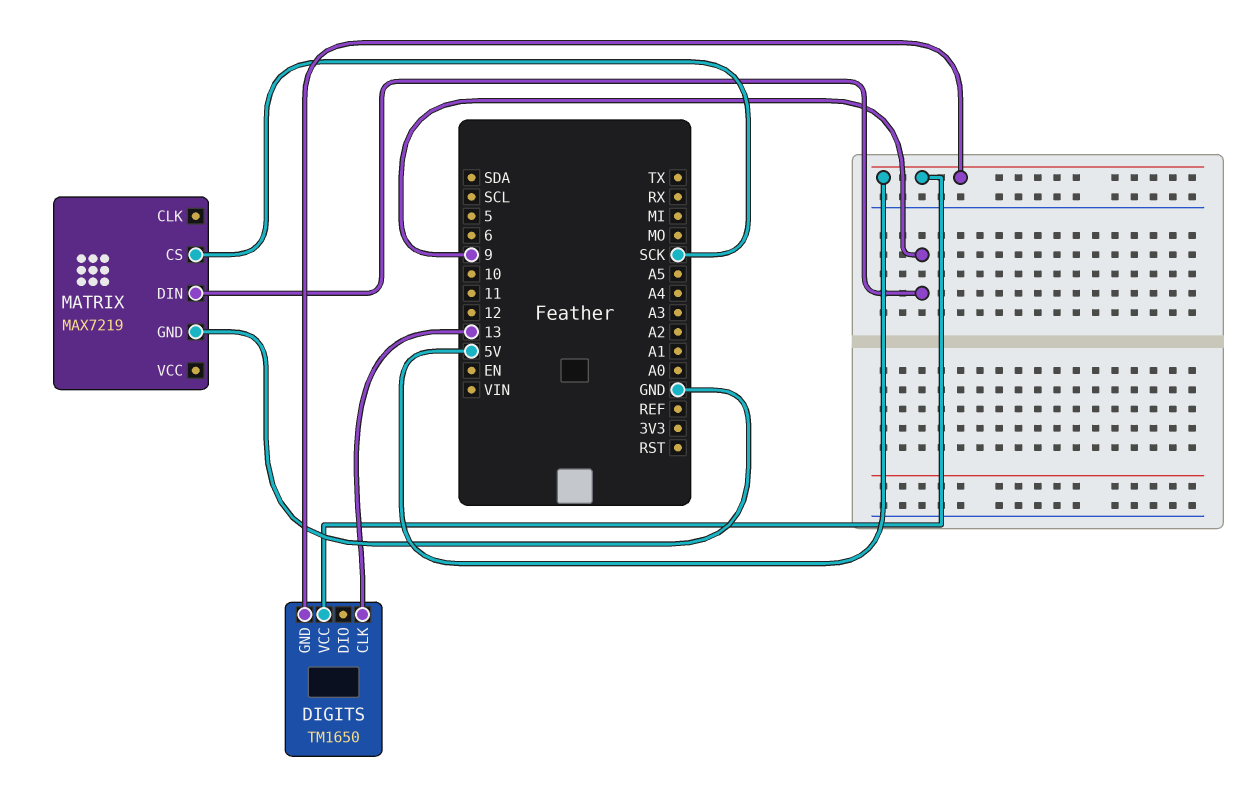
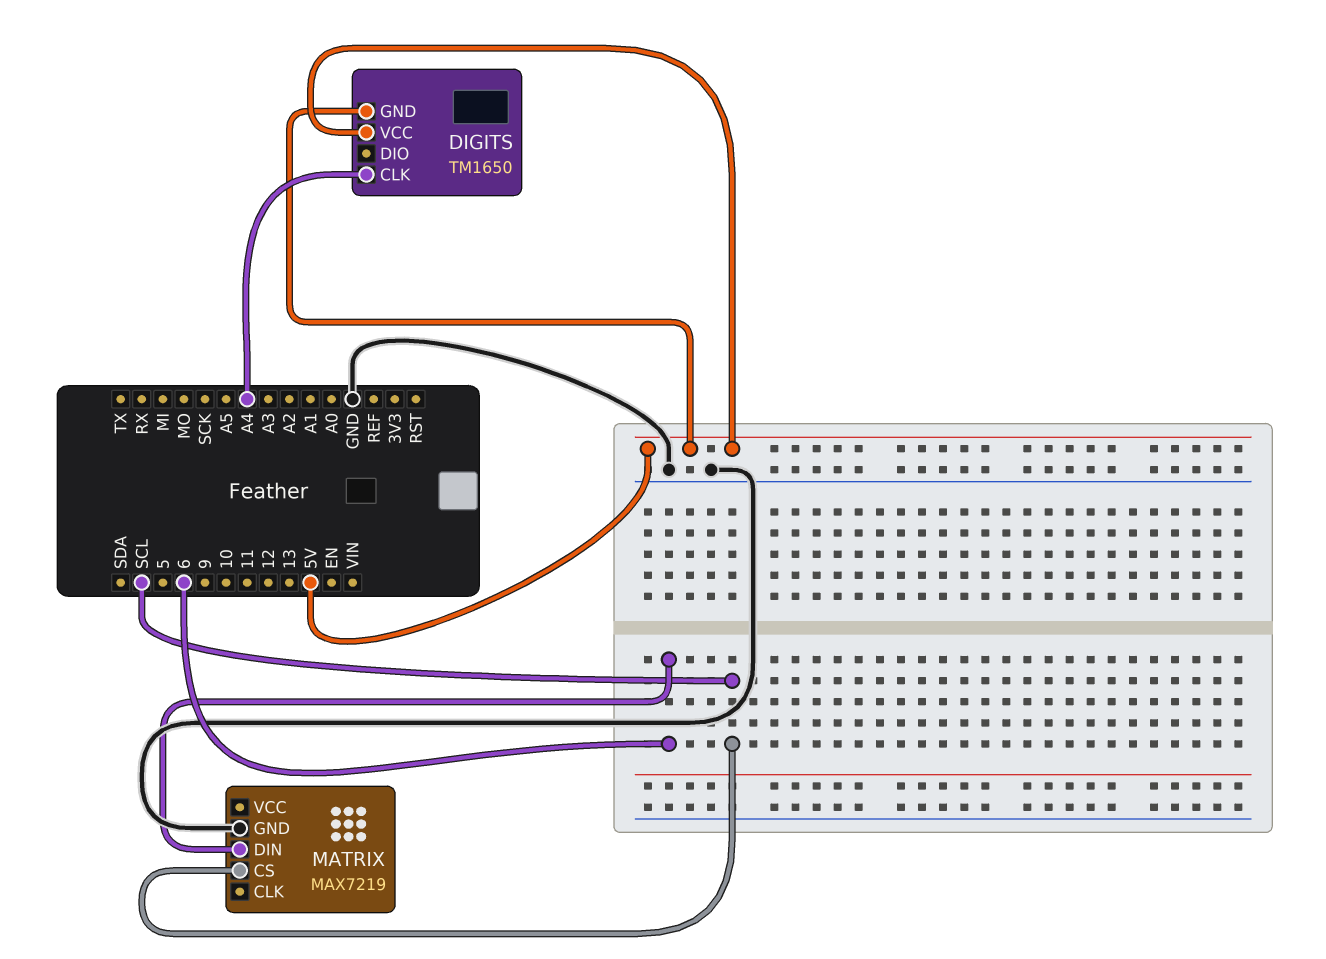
DIGITS pin CLK: 13 -> A4
MATRIX pin CS: SCK -> SCL
MATRIX pin DIN: 9 -> 6

